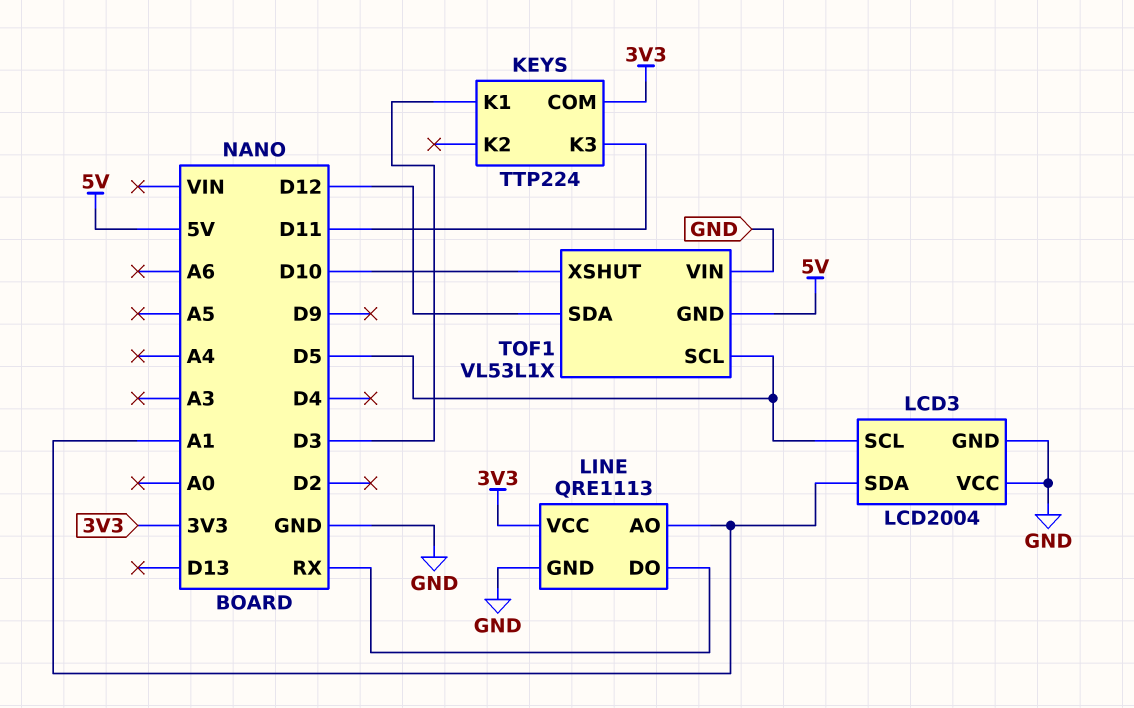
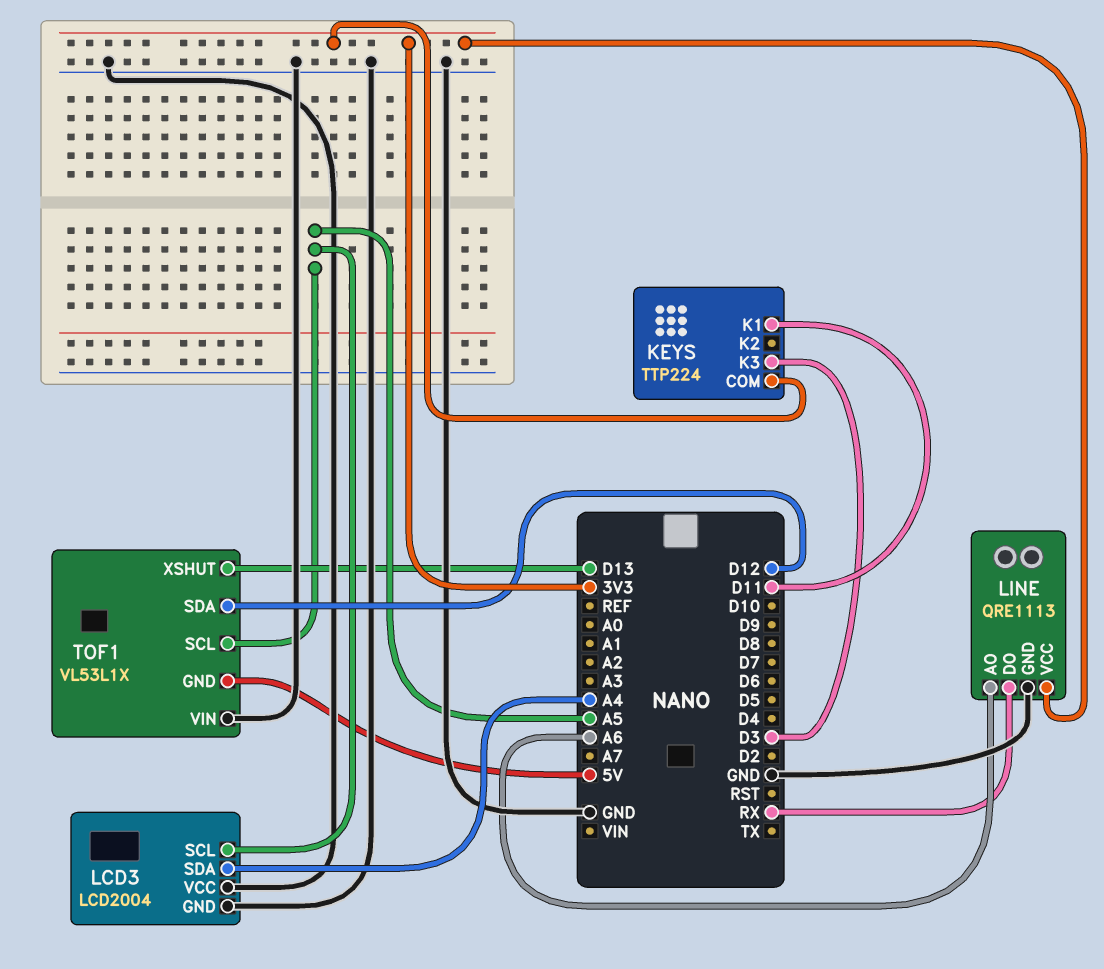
KEYS pin K1: D3 -> D11
KEYS pin K3: D11 -> D3
LCD3 pin SCL: D5 -> A5
LCD3 pin SDA: A1 -> A4
LINE pin AO: A1 -> A6
TOF1 pin SCL: D5 -> A5
TOF1 pin XSHUT: D10 -> D13

